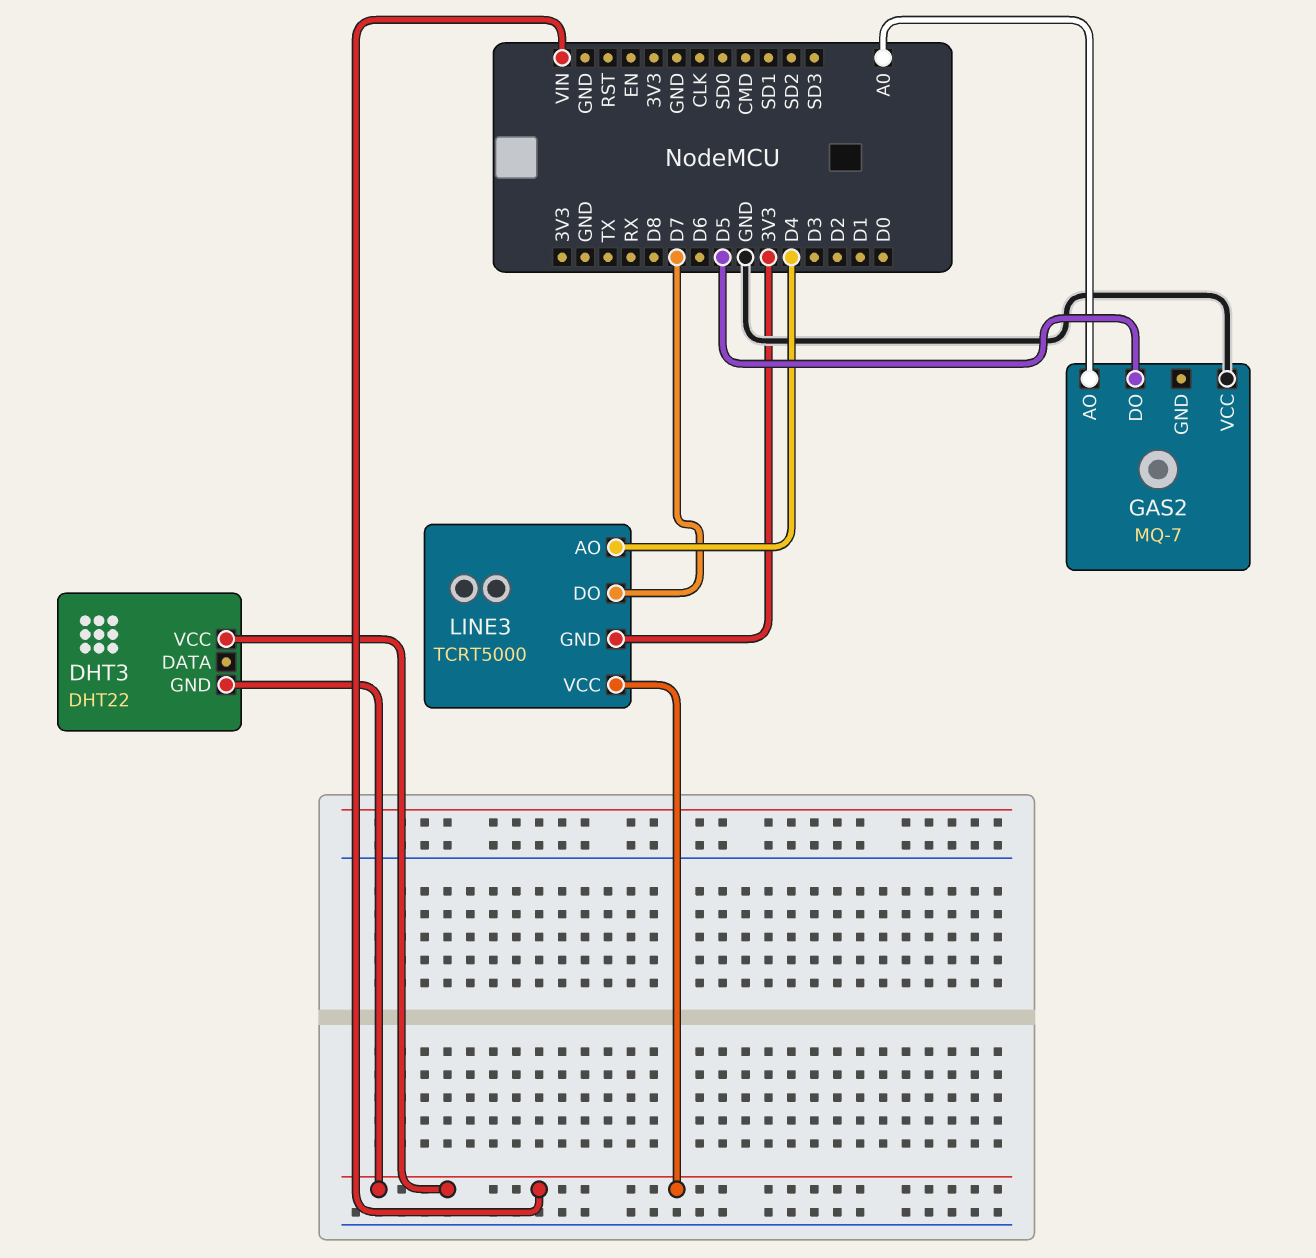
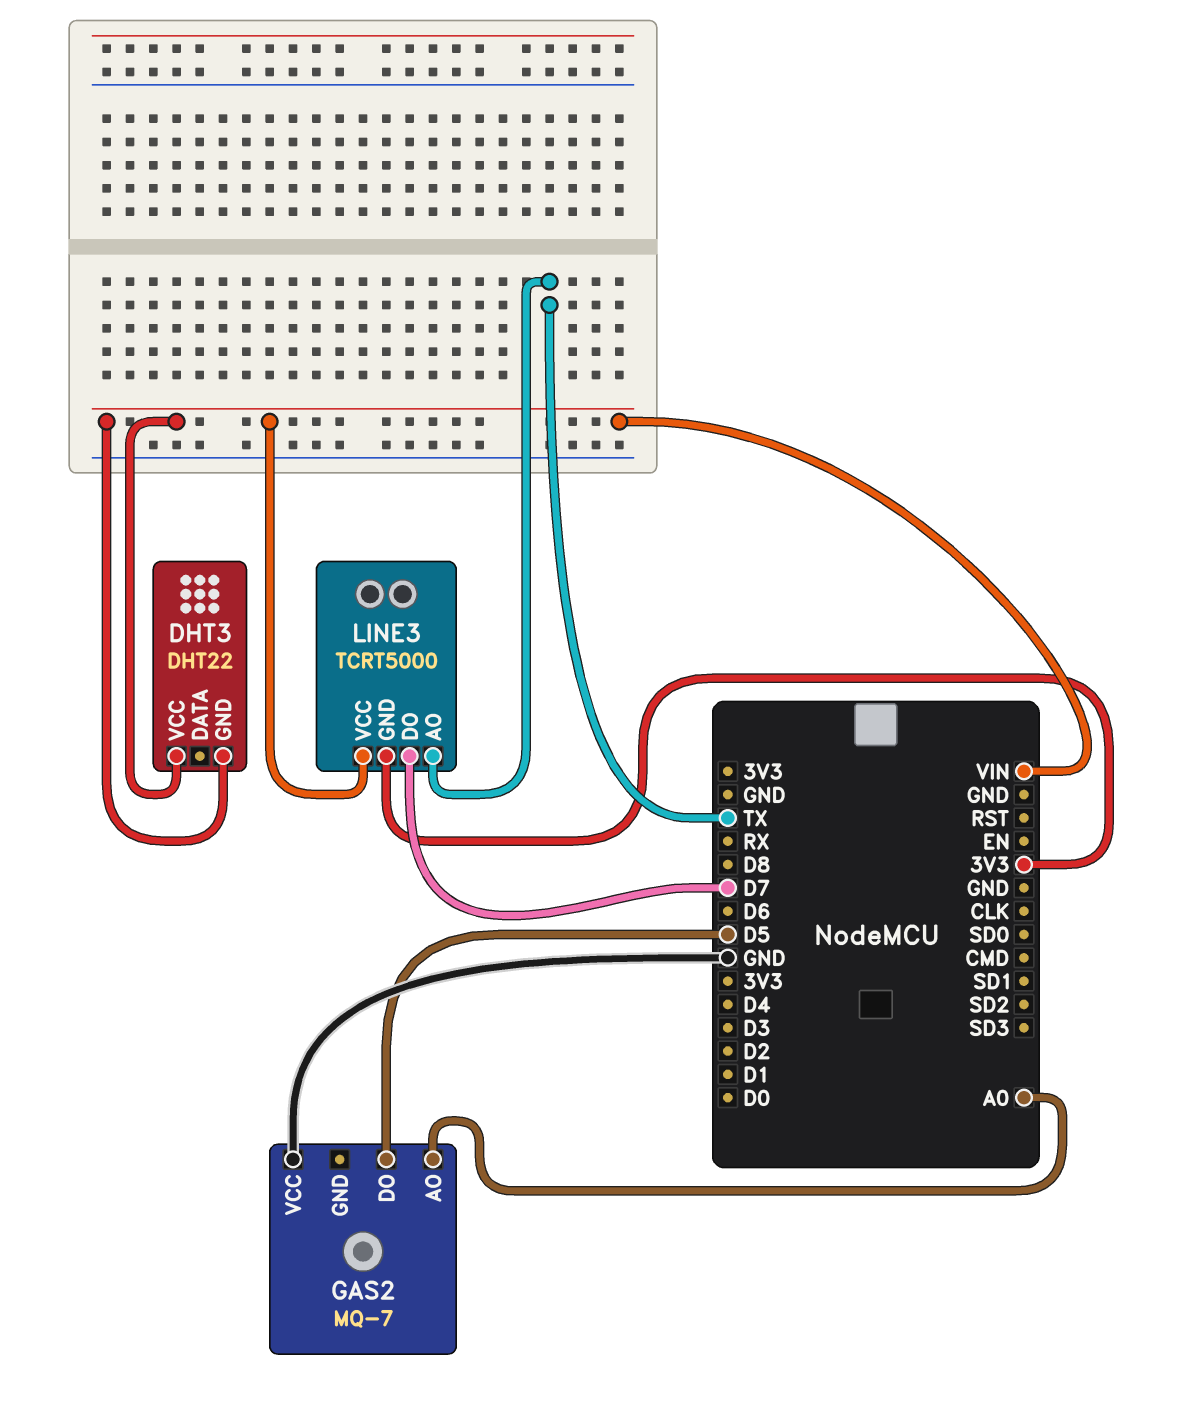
LINE3 pin AO: D4 -> TX

